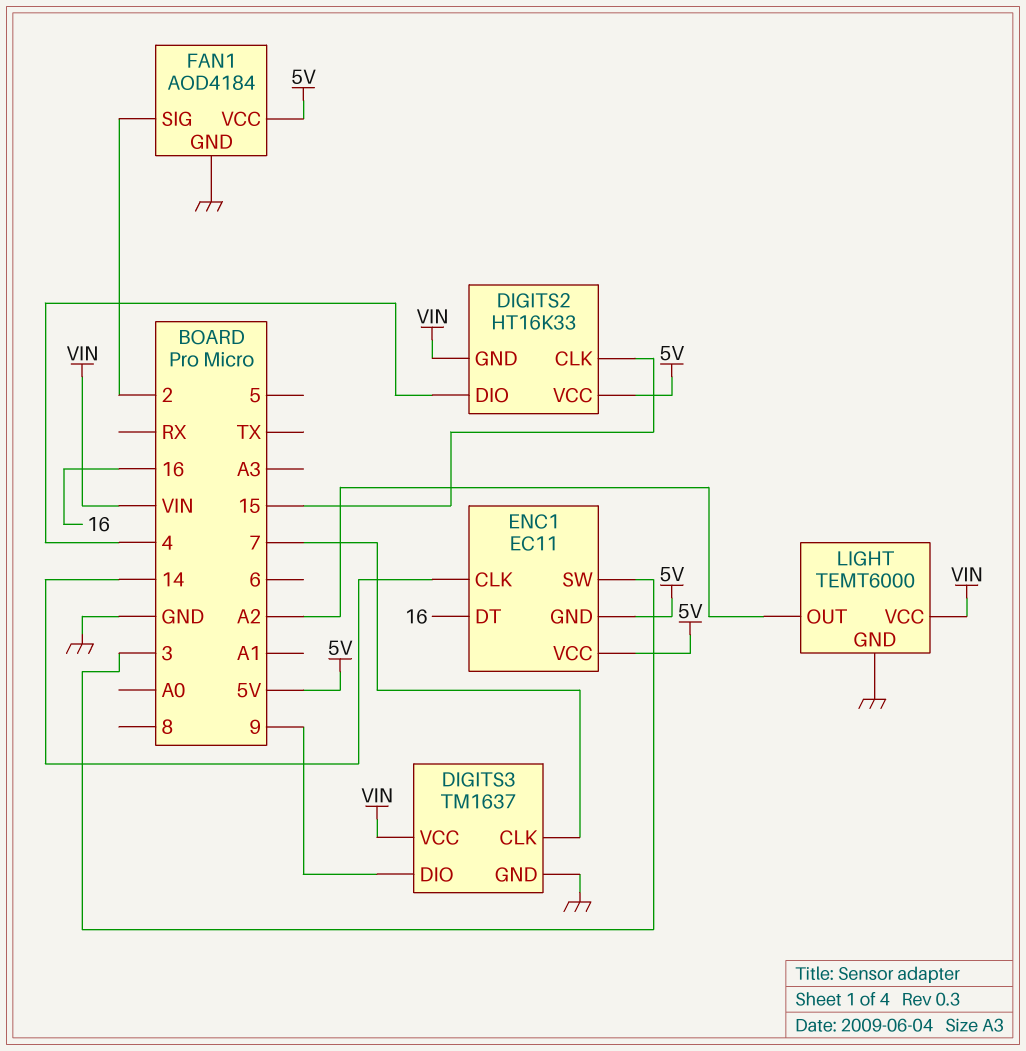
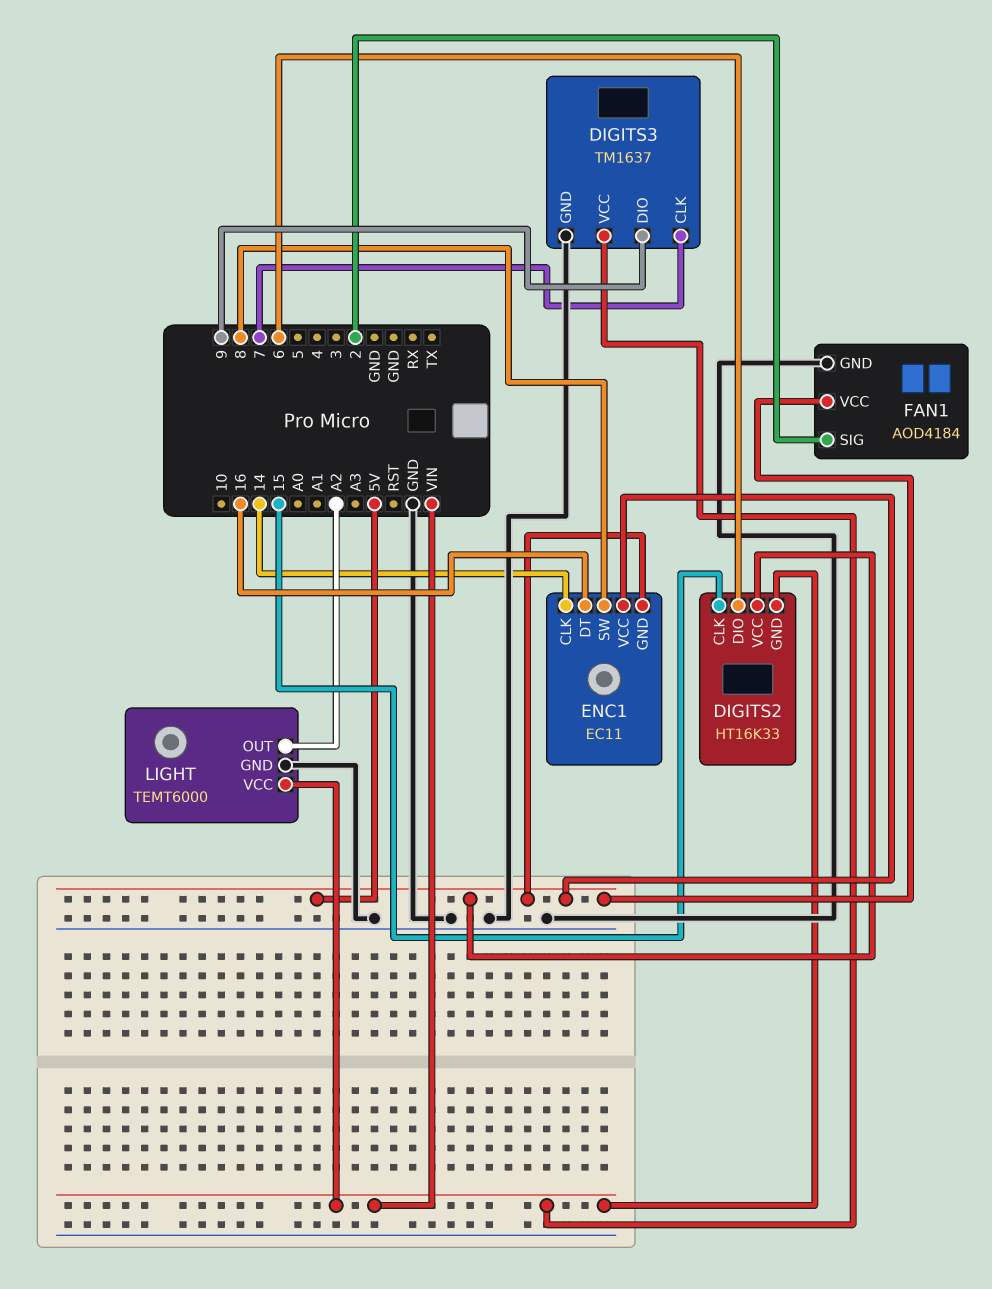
DIGITS2 pin DIO: 4 -> 6
ENC1 pin SW: 3 -> 8

